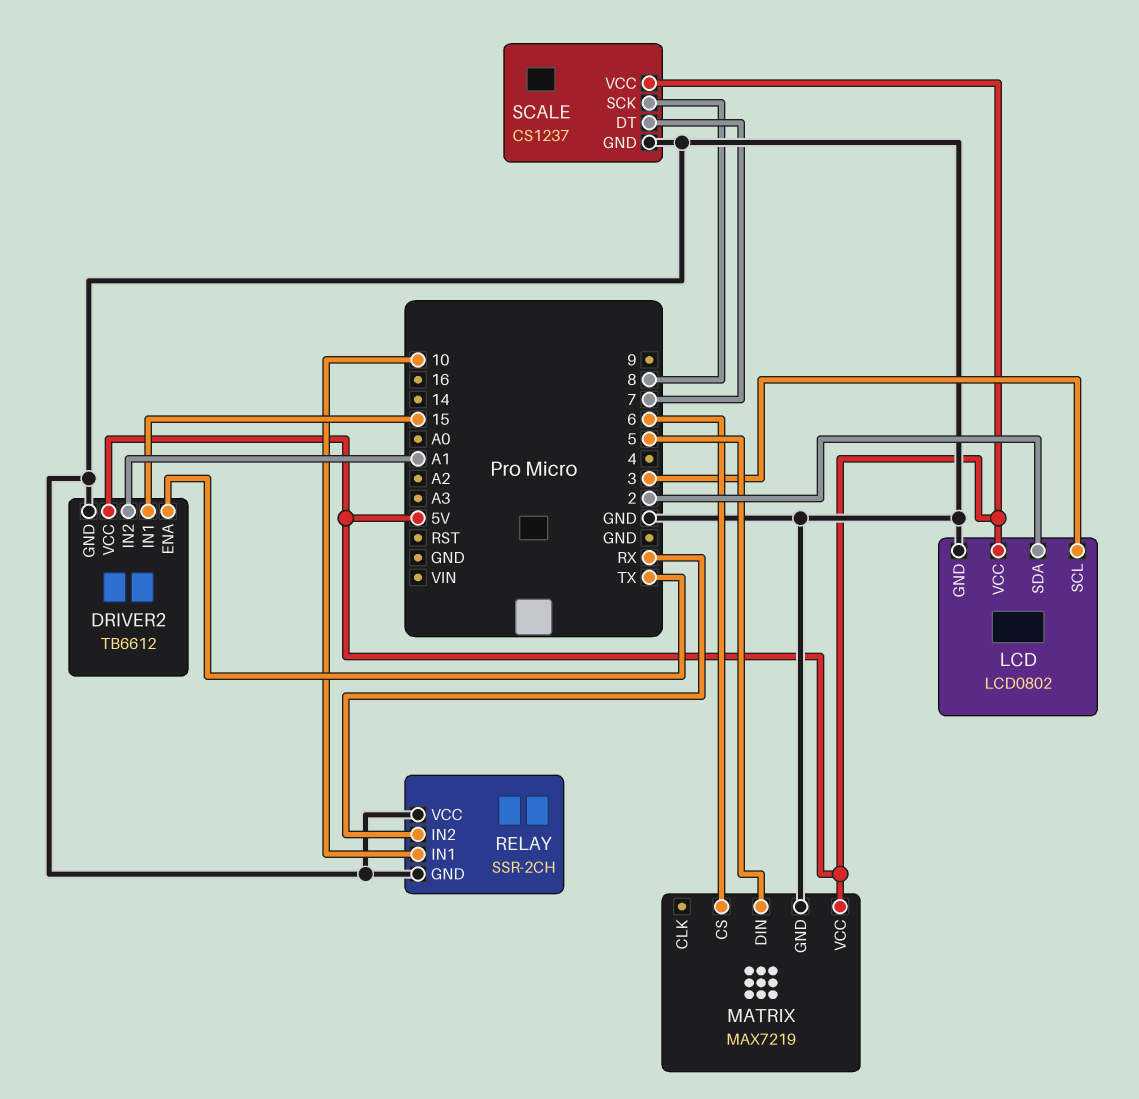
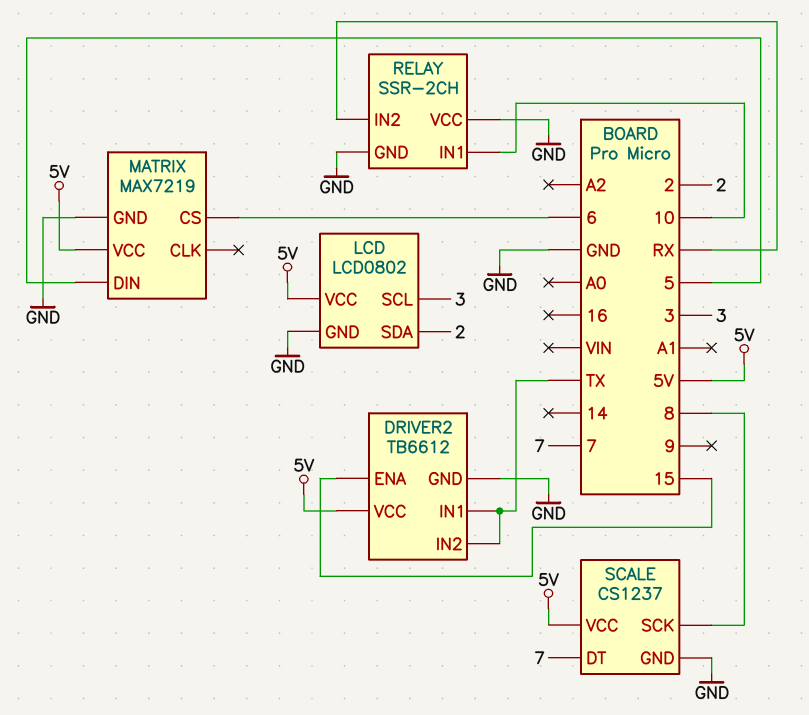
DRIVER2 pin ENA: TX -> 15
DRIVER2 pin IN1: 15 -> TX
DRIVER2 pin IN2: A1 -> TX

